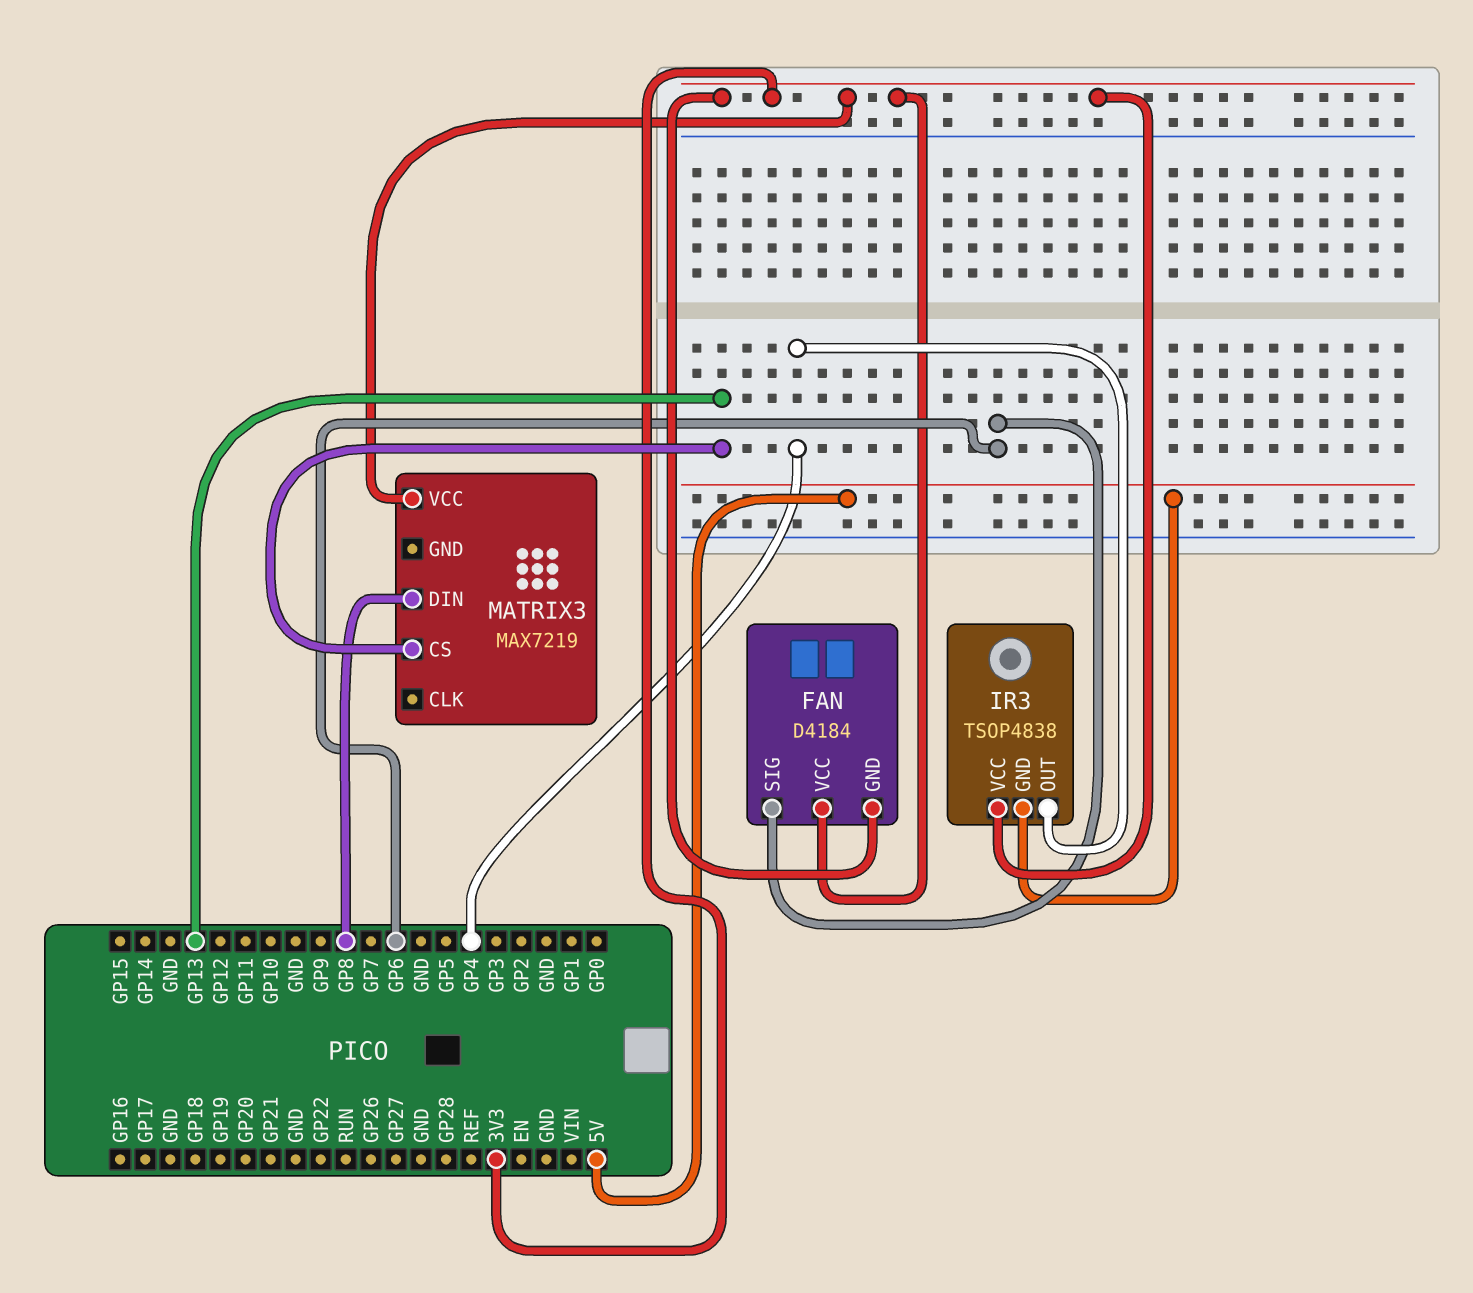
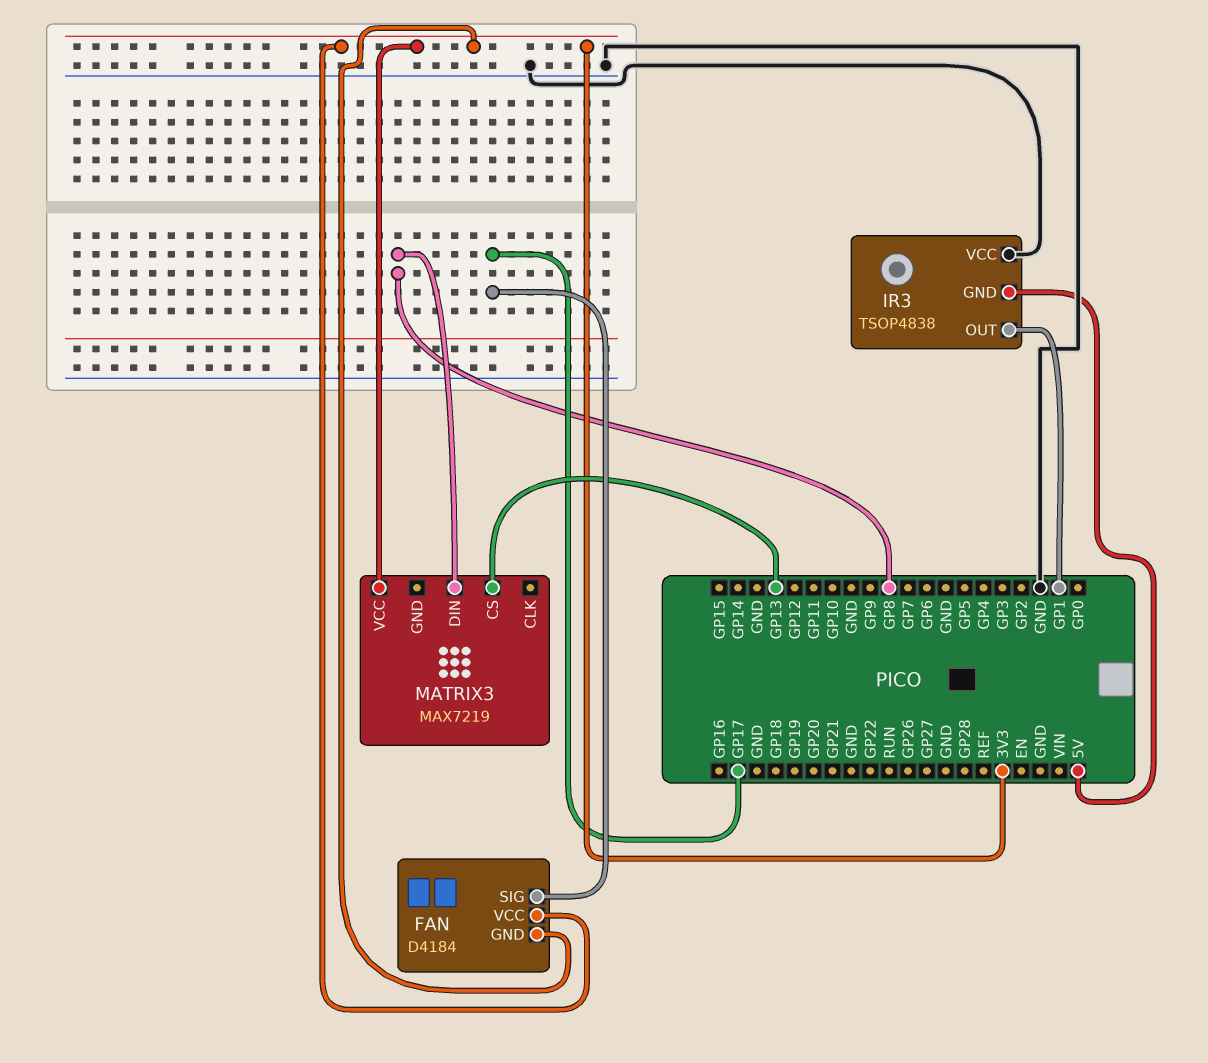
FAN pin SIG: GP6 -> GP17
IR3 pin OUT: GP4 -> GP1
IR3 pin VCC: 3V3 -> GND

